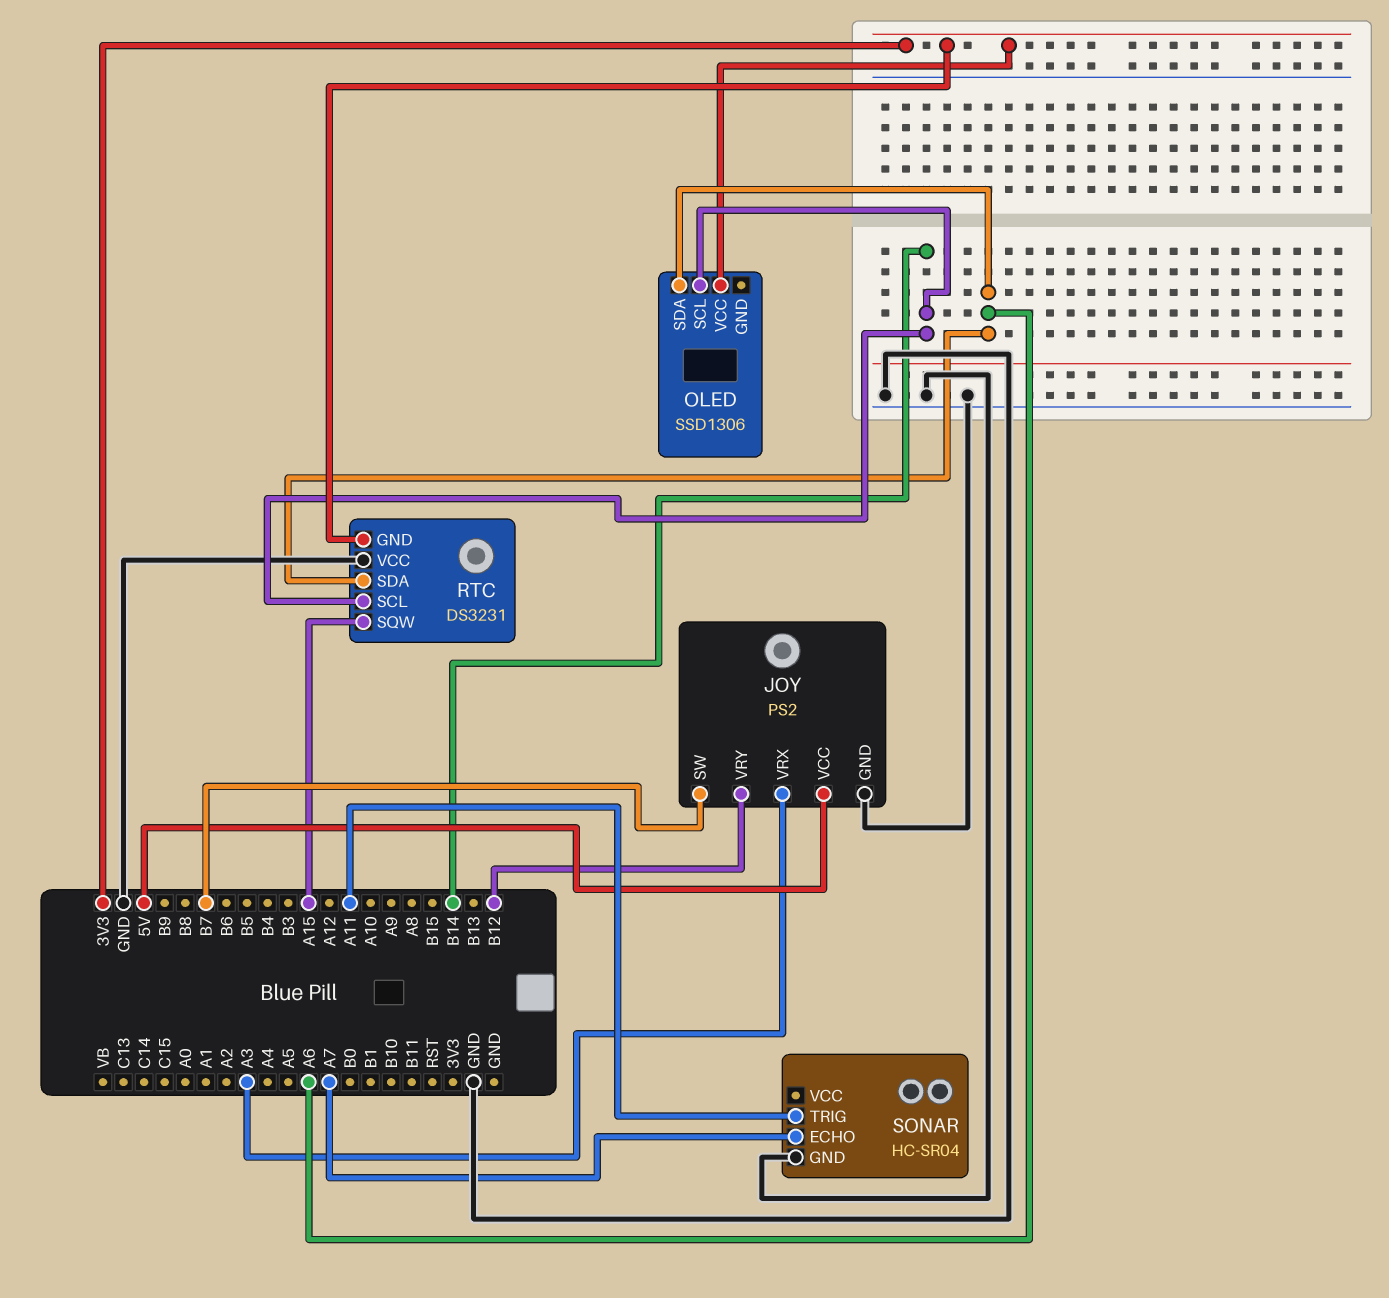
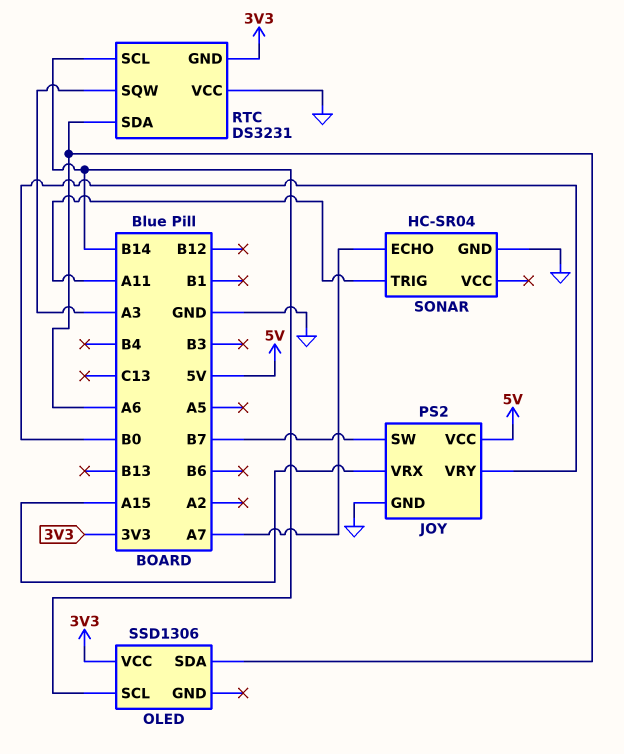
JOY pin VRX: A3 -> A15
JOY pin VRY: B12 -> B0
RTC pin SQW: A15 -> A3

